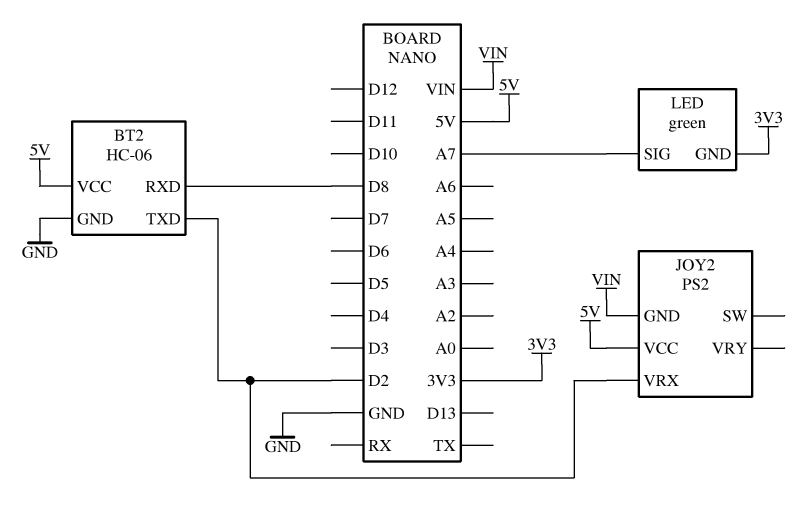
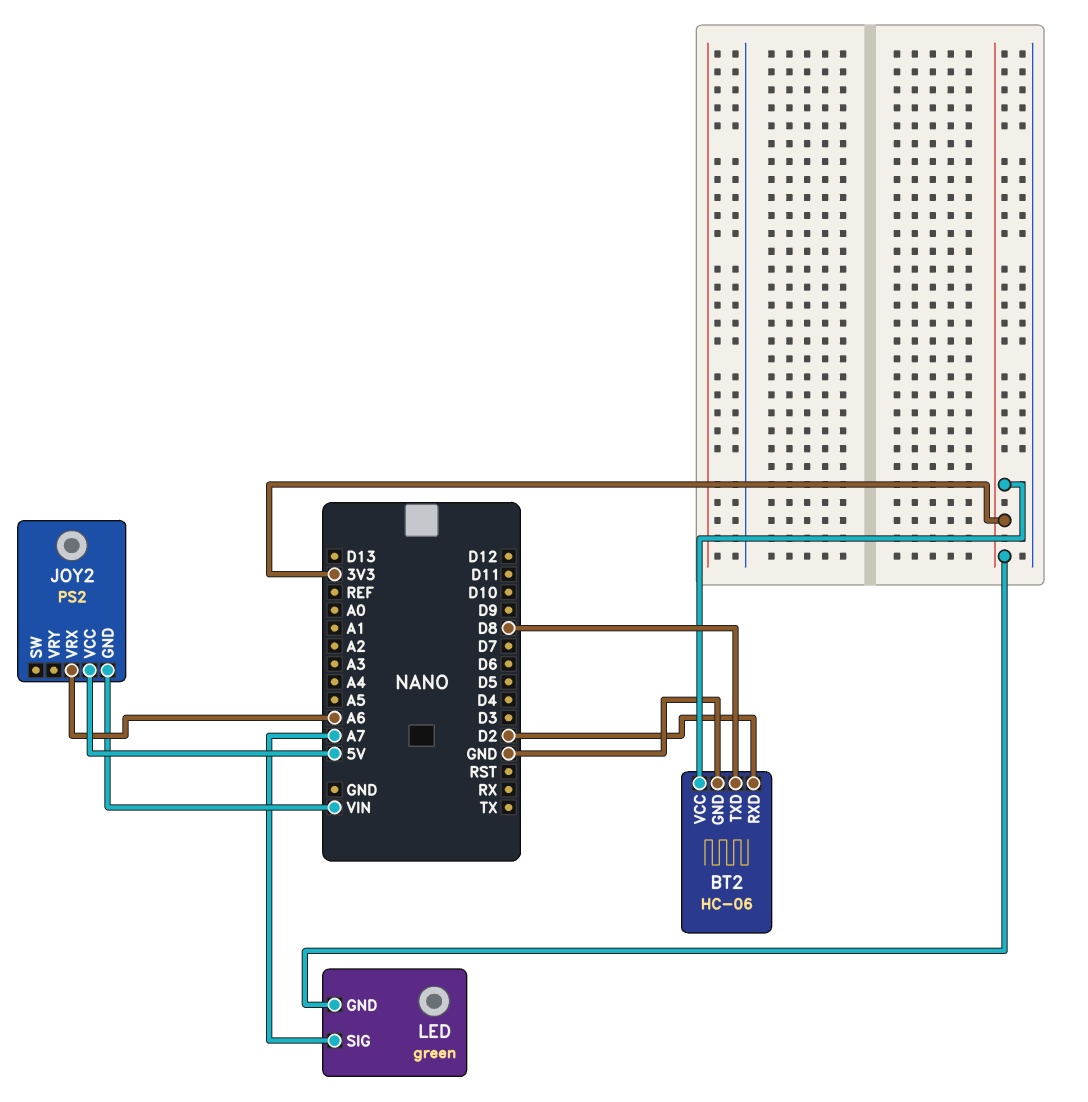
BT2 pin RXD: D8 -> D2
BT2 pin TXD: D2 -> D8
BT2 pin VCC: 5V -> 3V3
JOY2 pin VRX: D2 -> A6

